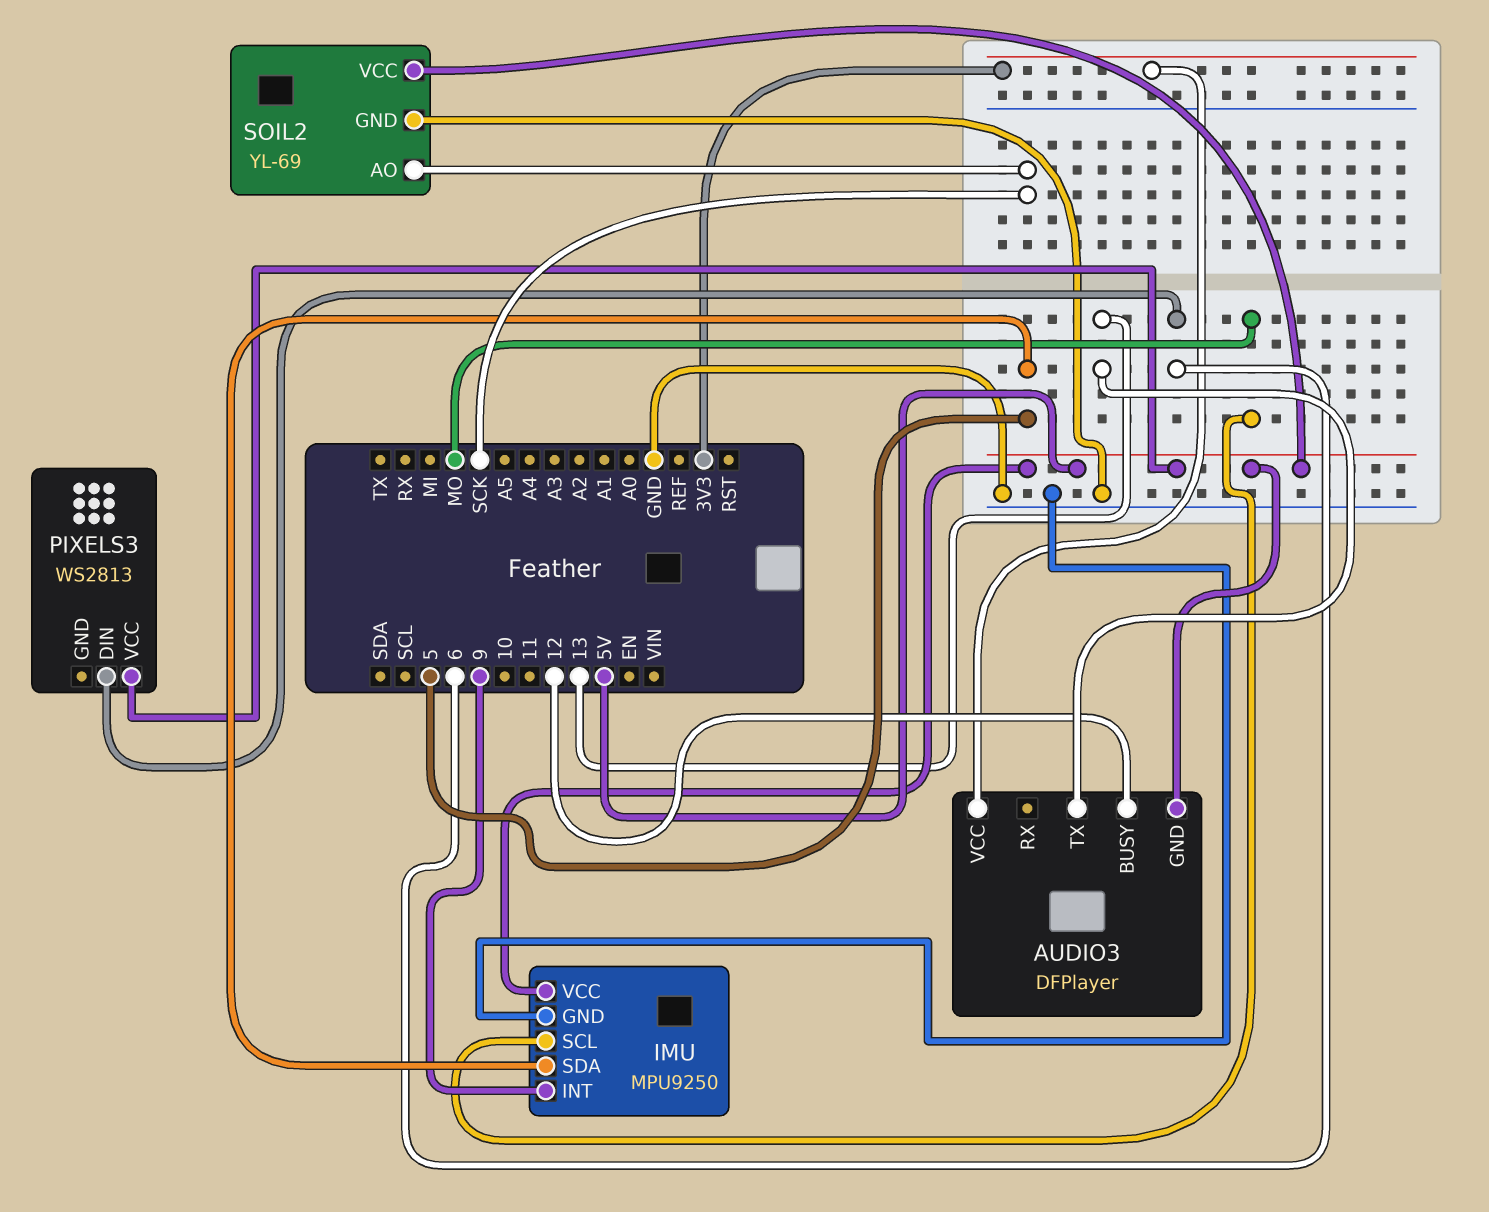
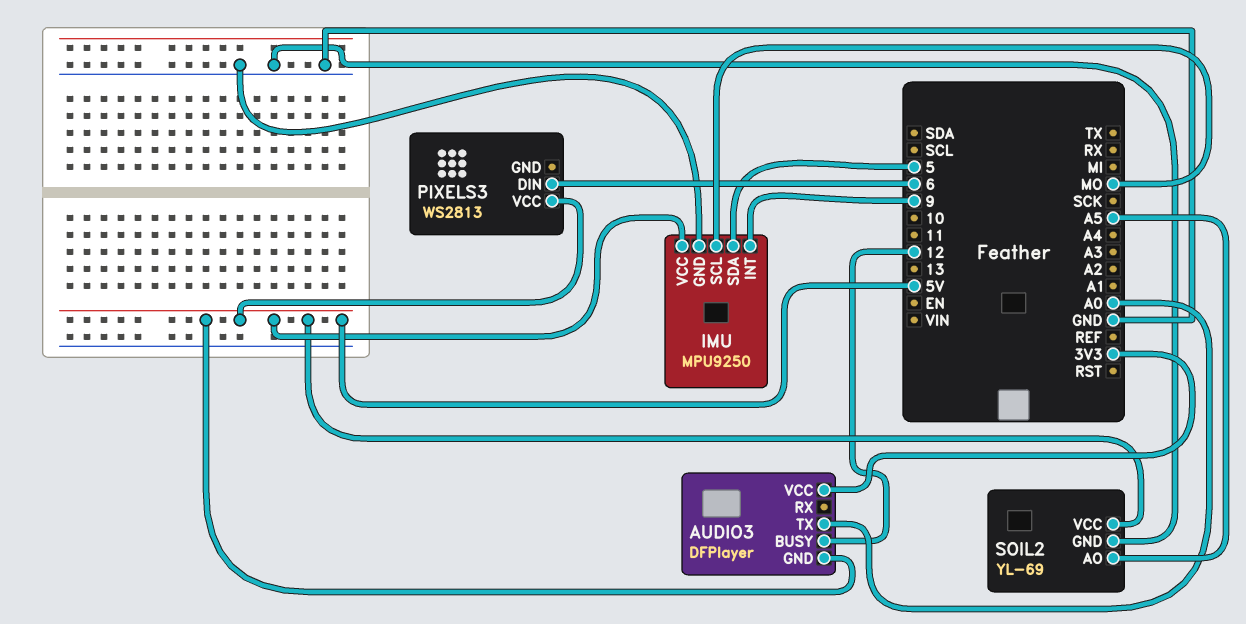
AUDIO3 pin TX: 13 -> A0
SOIL2 pin AO: SCK -> A5

